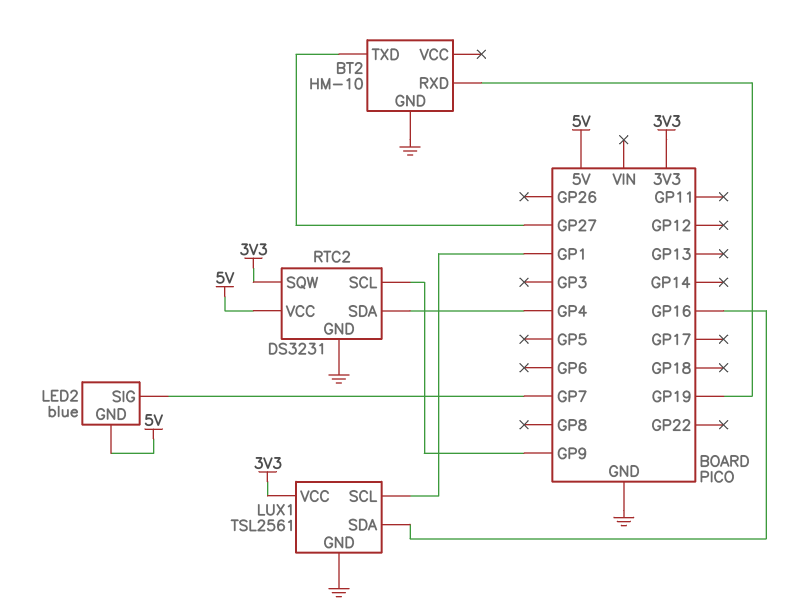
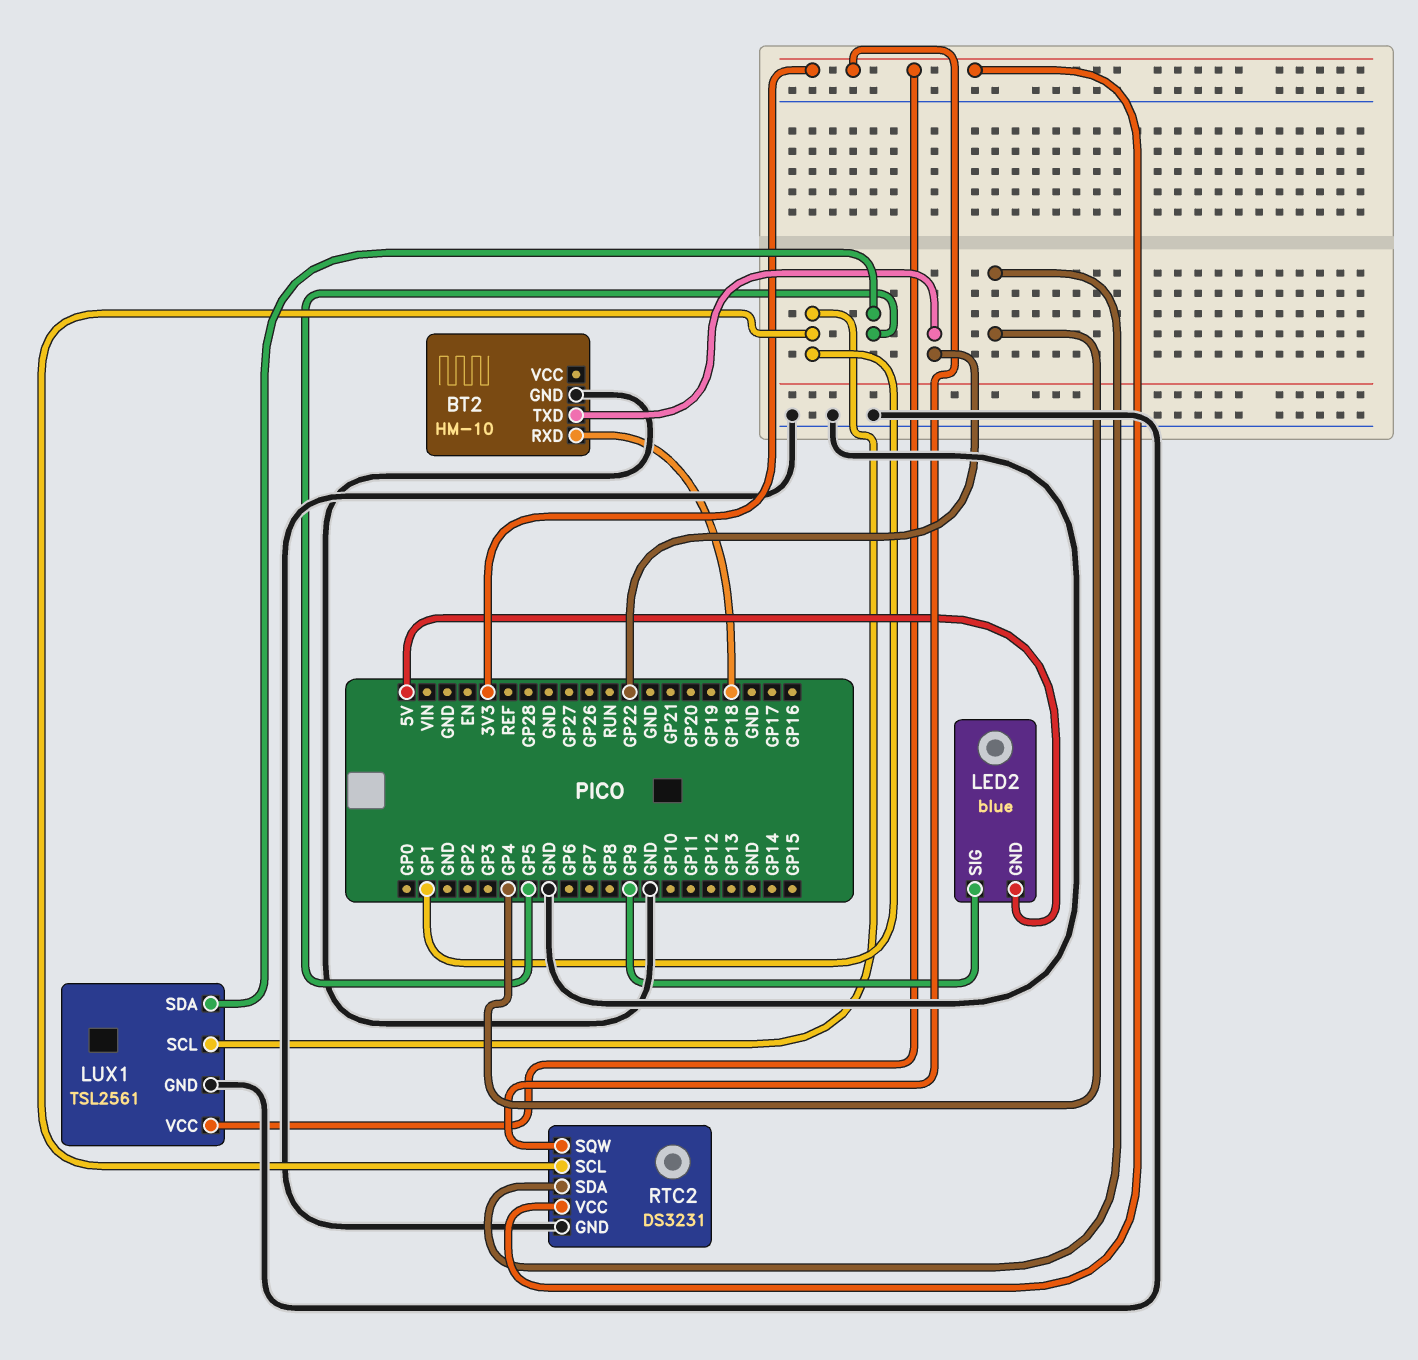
BT2 pin RXD: GP19 -> GP18
BT2 pin TXD: GP27 -> GP22
LED2 pin SIG: GP7 -> GP9
LUX1 pin SDA: GP16 -> GP5
RTC2 pin SCL: GP9 -> GP1
RTC2 pin VCC: 5V -> 3V3

